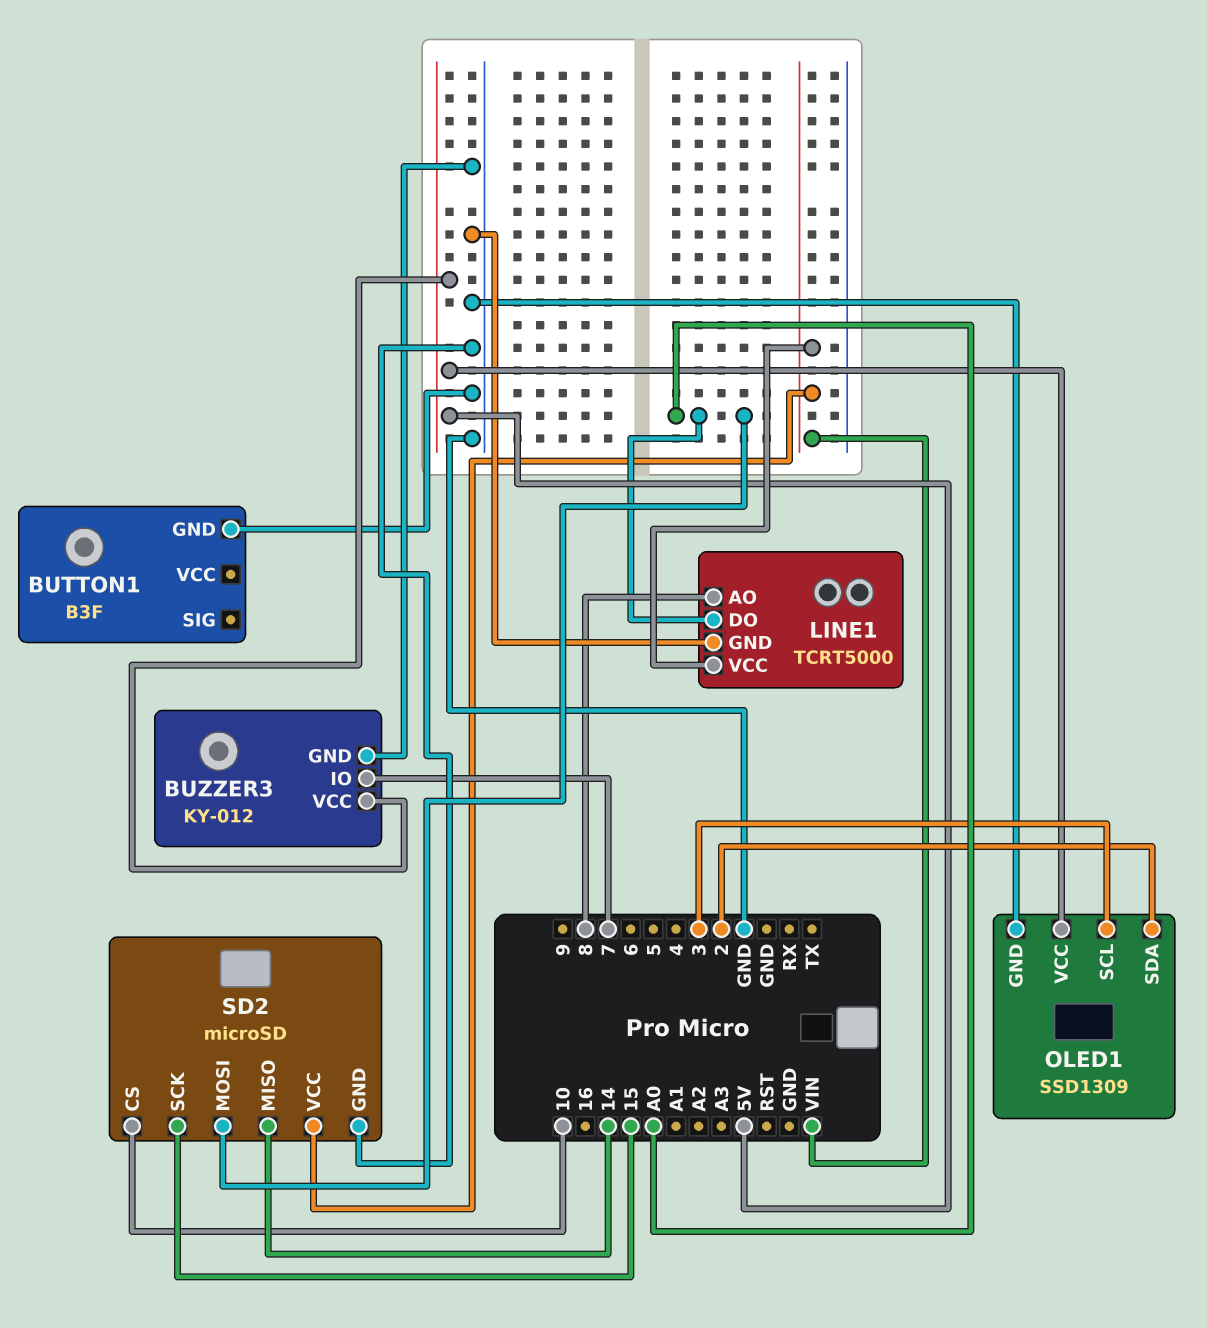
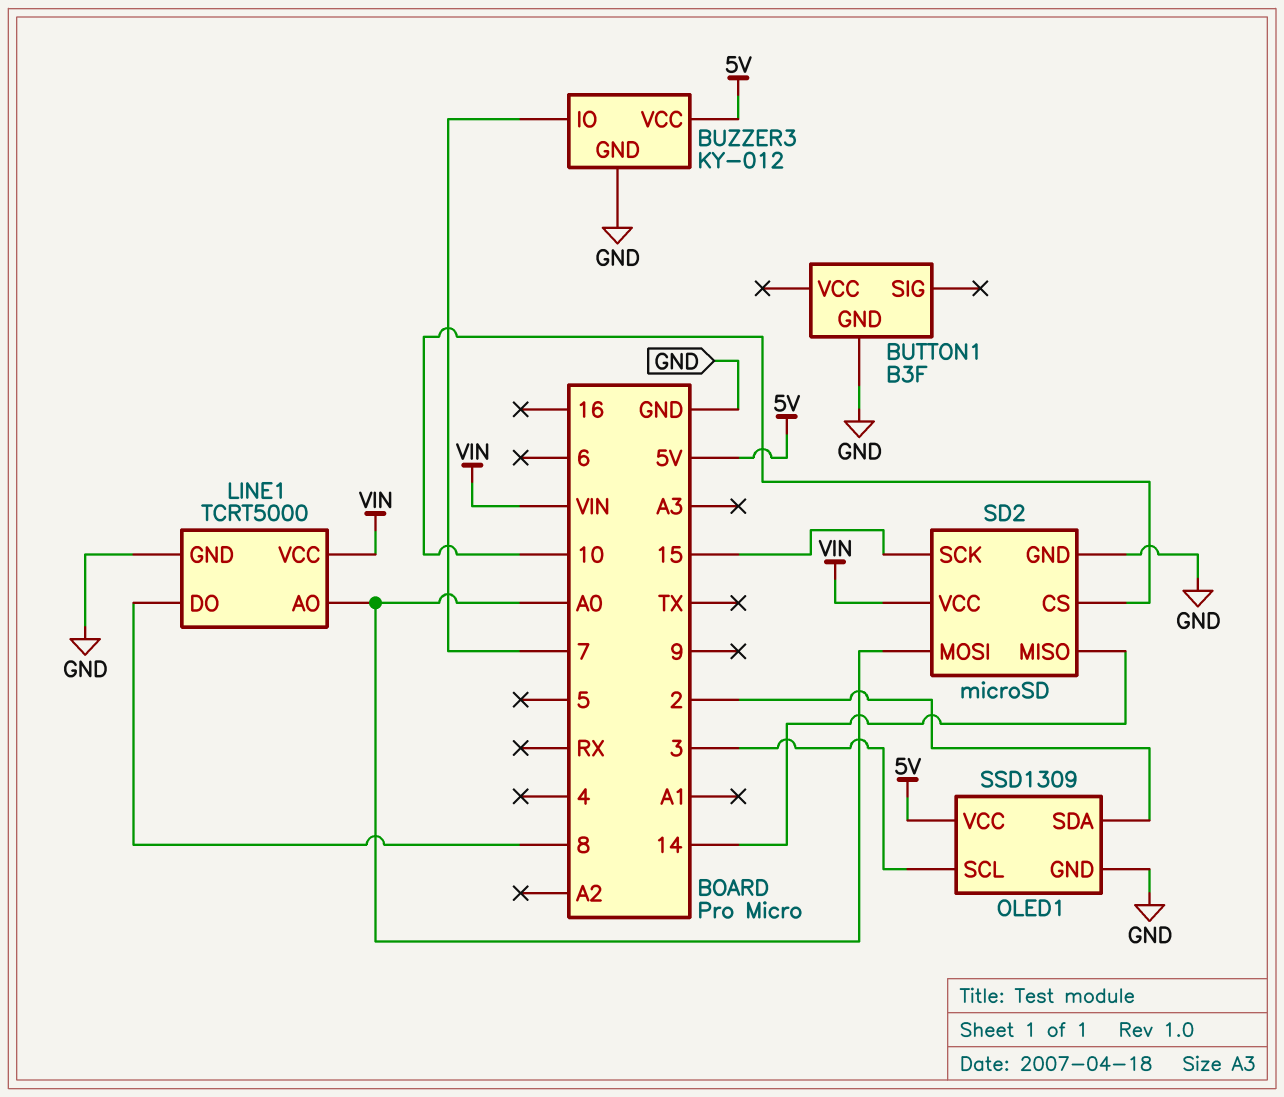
LINE1 pin AO: 8 -> A0
LINE1 pin DO: A0 -> 8

